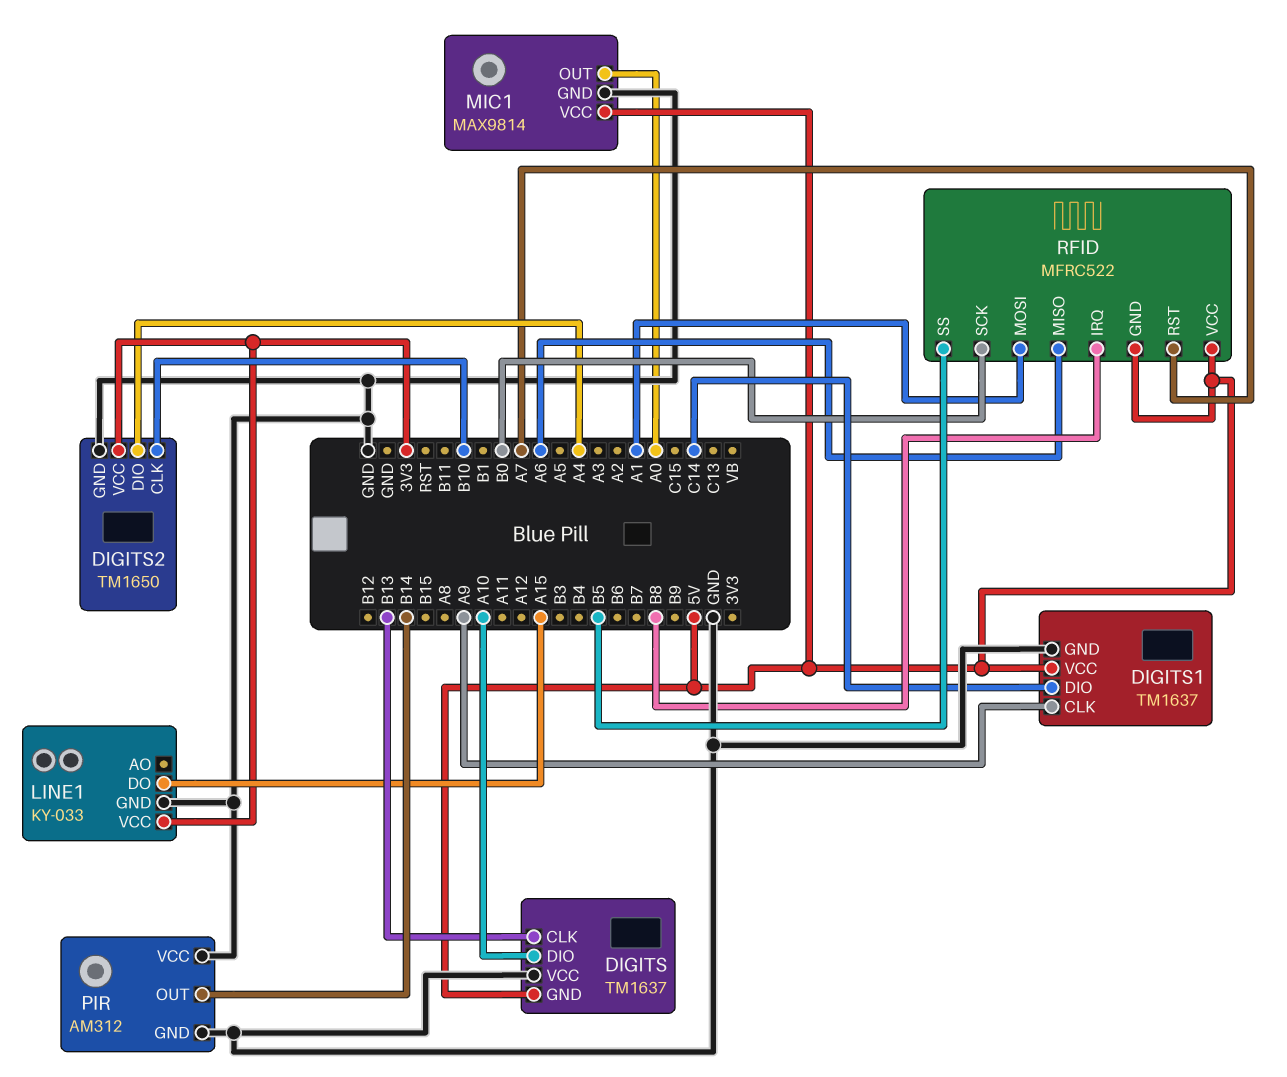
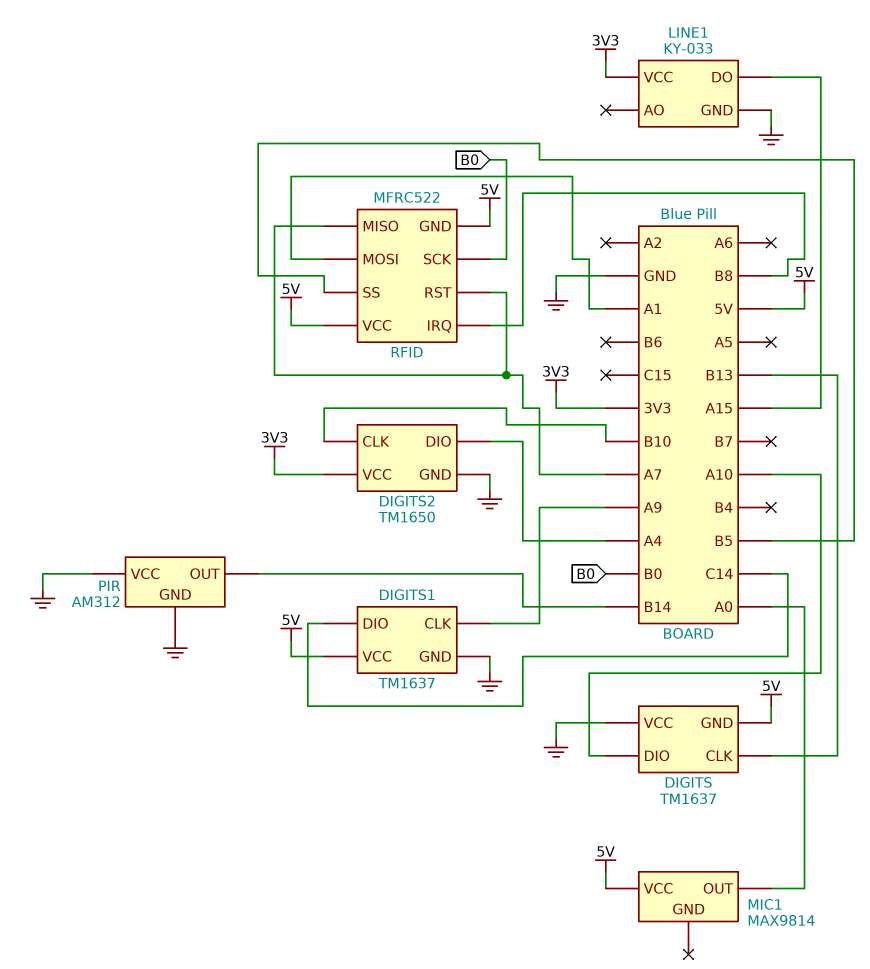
MIC1 pin GND: GND -> none
RFID pin MISO: A6 -> A7

